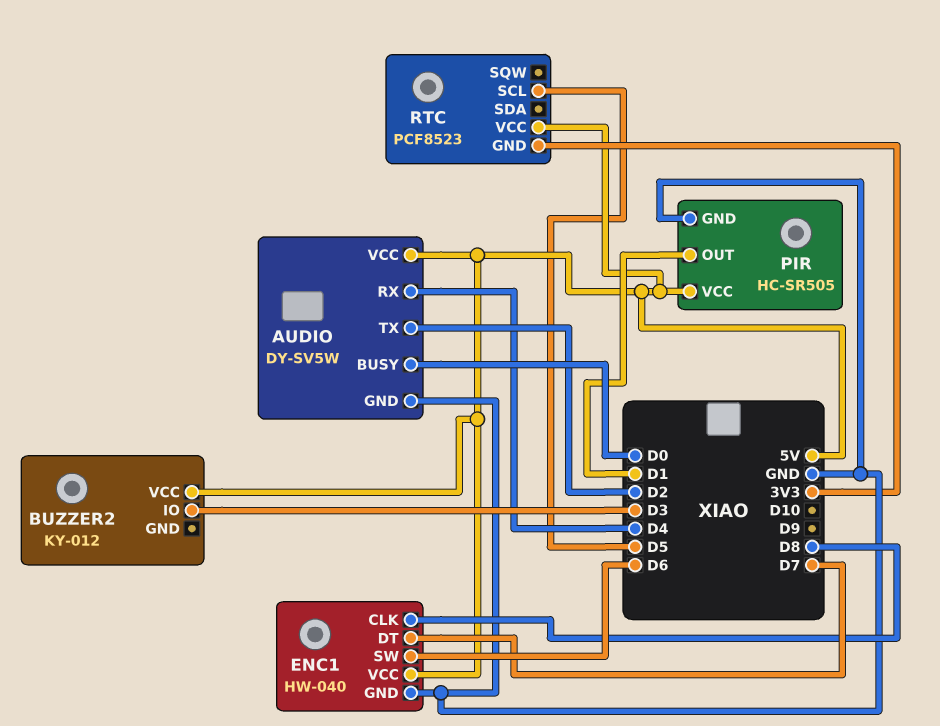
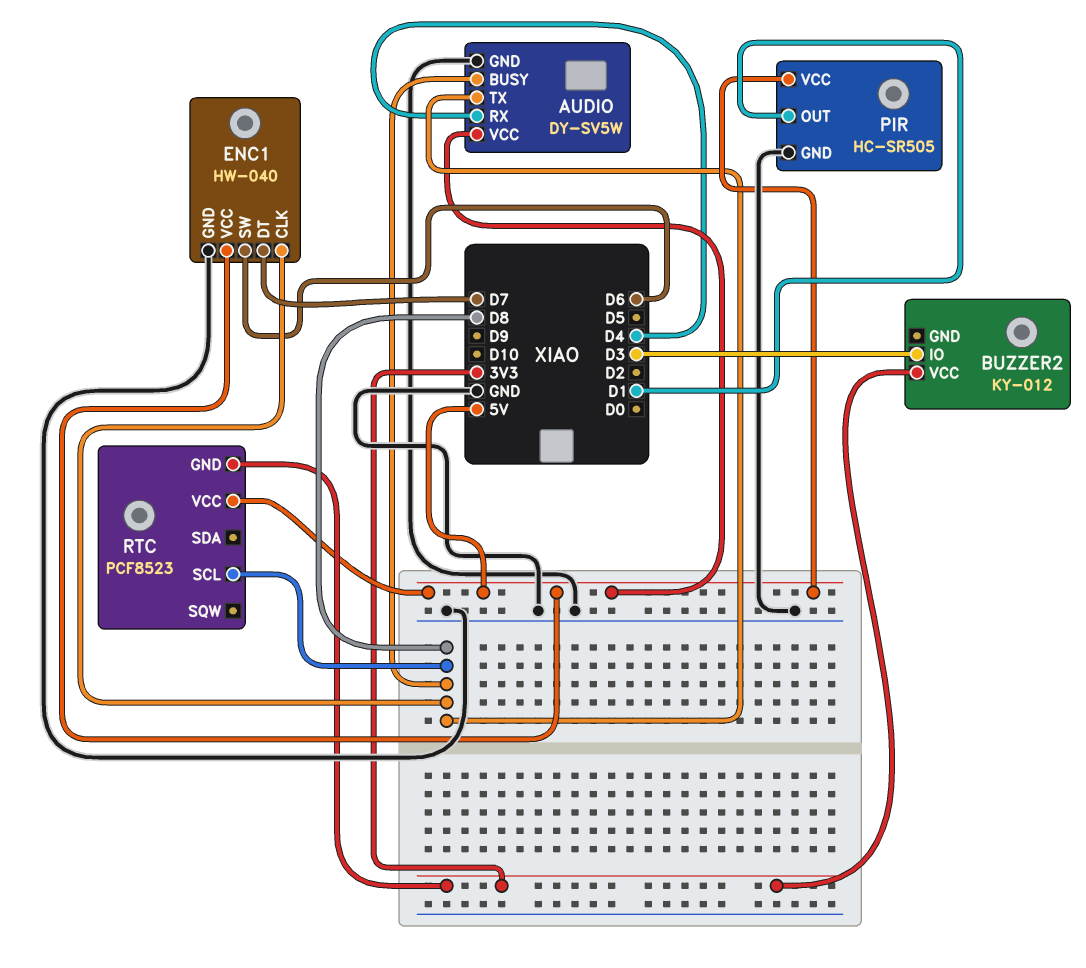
AUDIO pin BUSY: D0 -> D8
AUDIO pin TX: D2 -> D8
BUZZER2 pin VCC: 5V -> 3V3
RTC pin SCL: D5 -> D8

